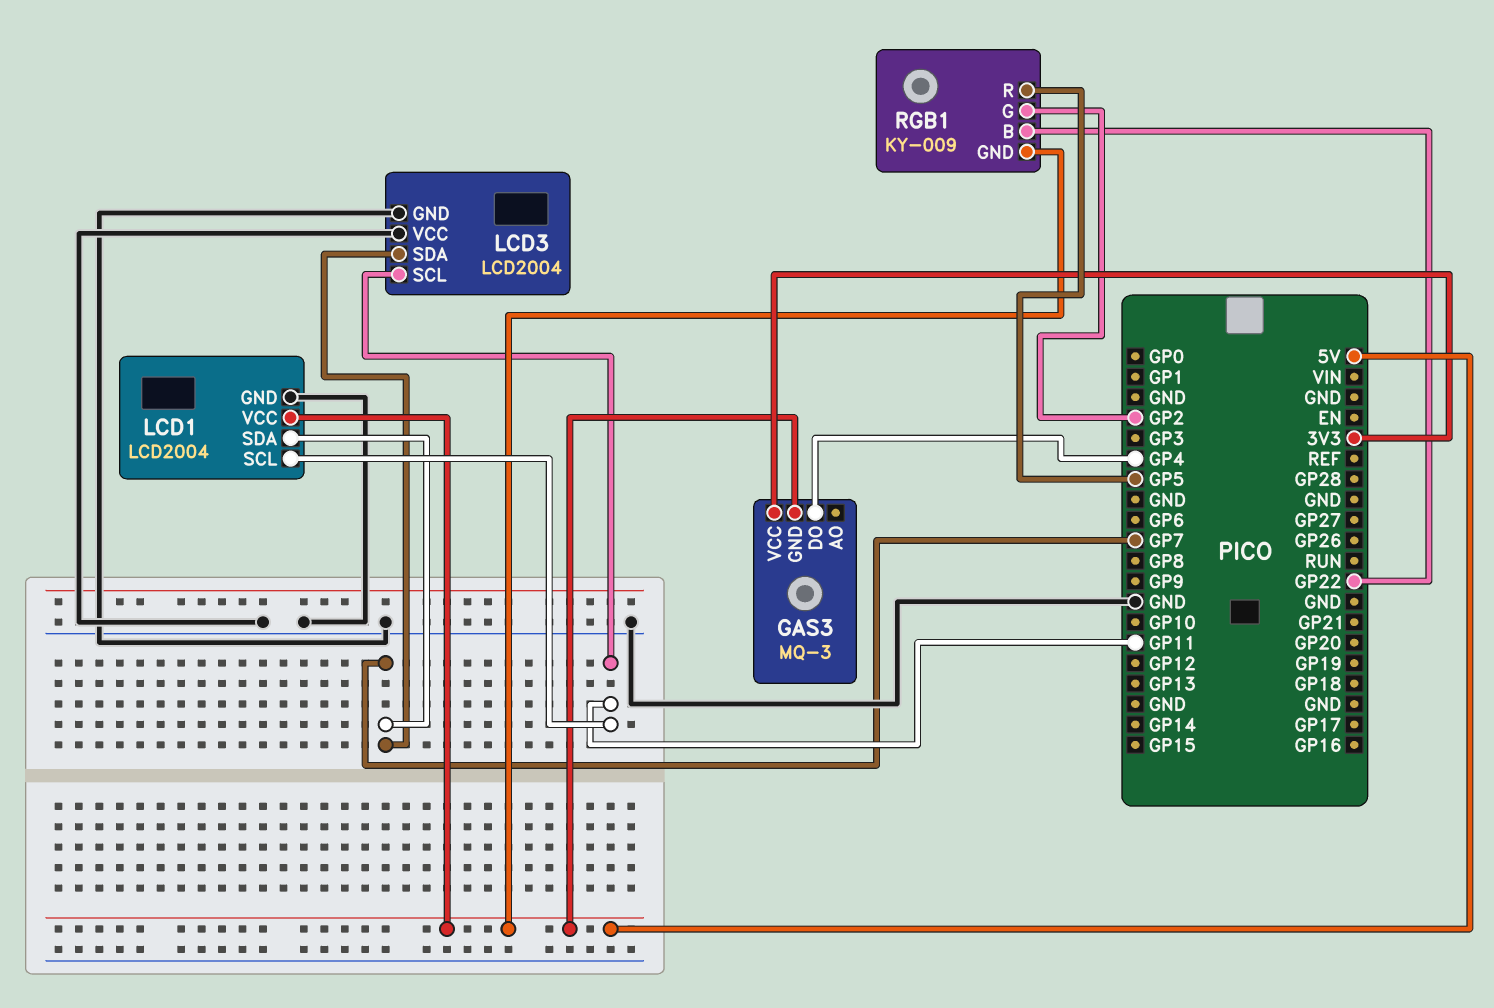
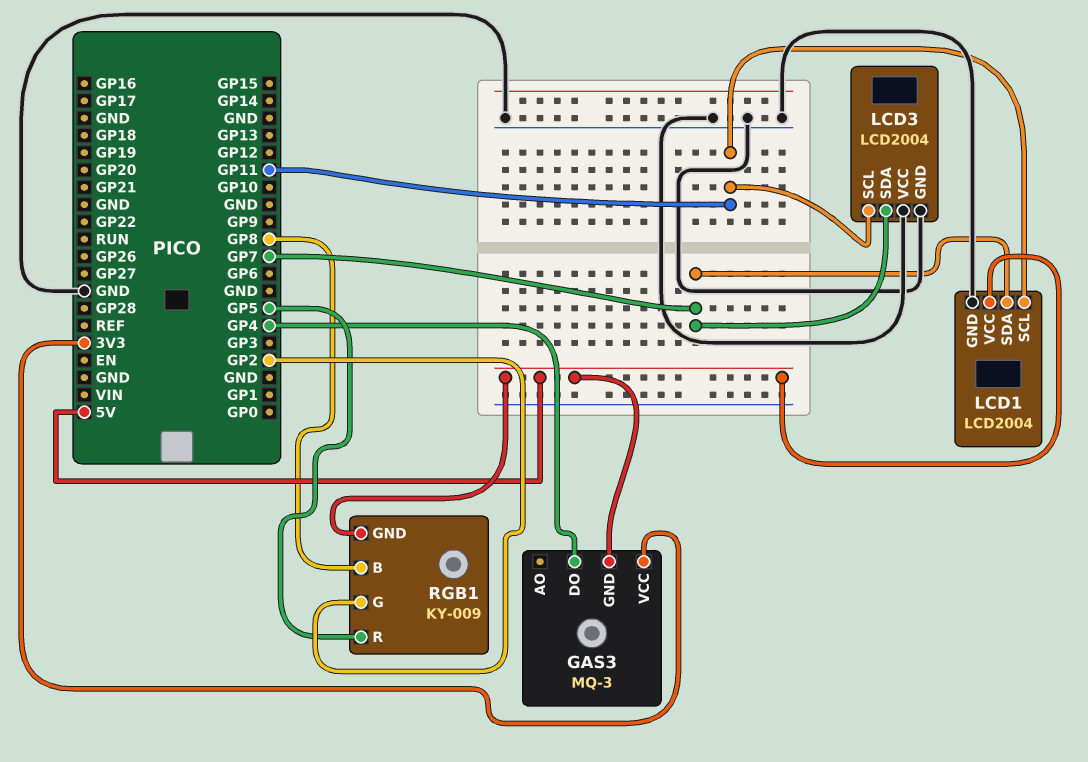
RGB1 pin B: GP22 -> GP8

